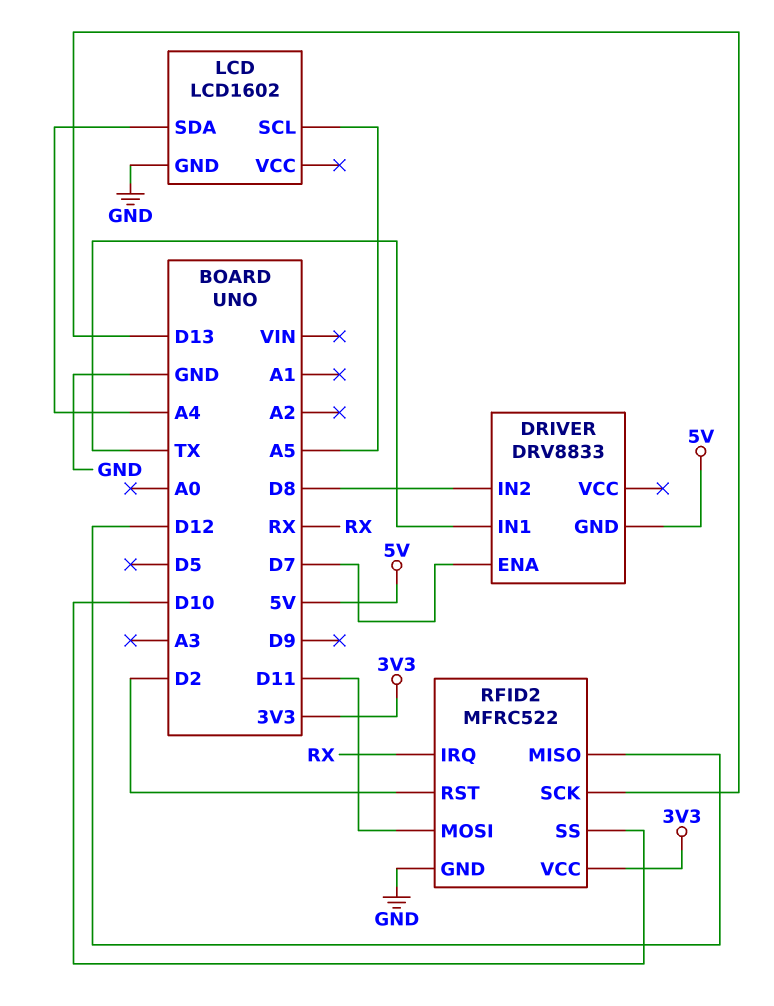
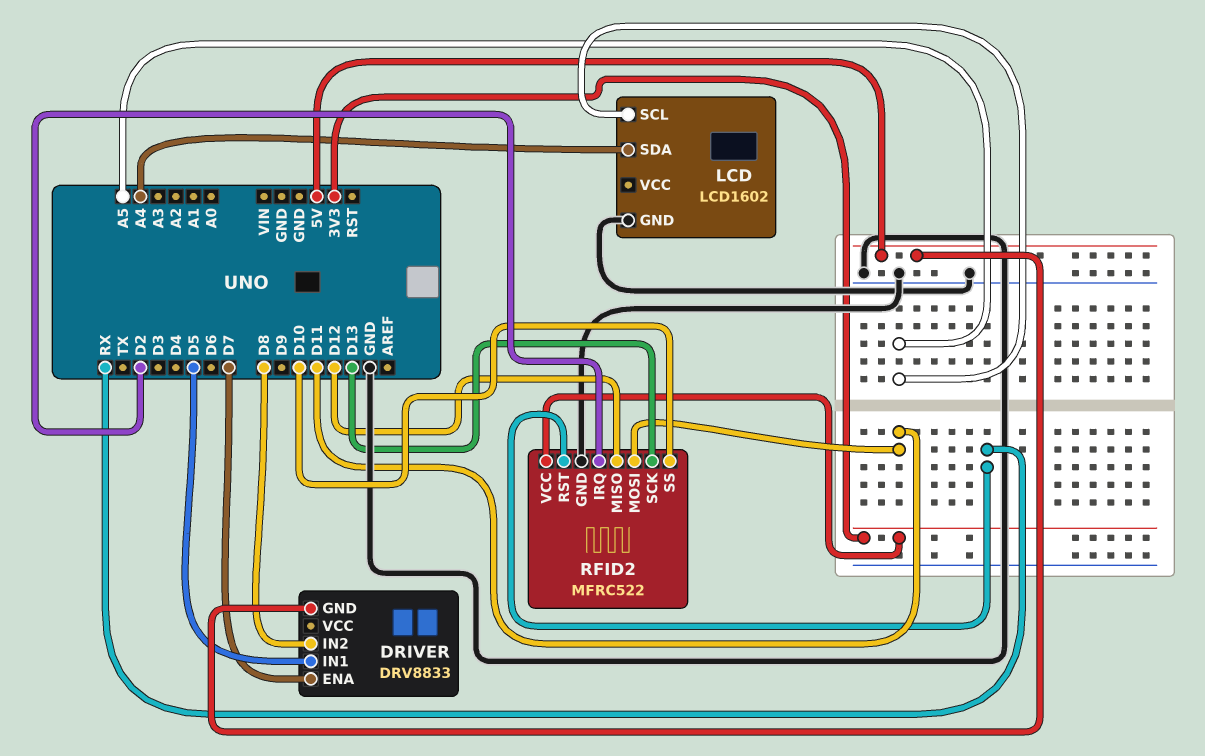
DRIVER pin IN1: TX -> D5
RFID2 pin IRQ: RX -> D2
RFID2 pin RST: D2 -> RX

